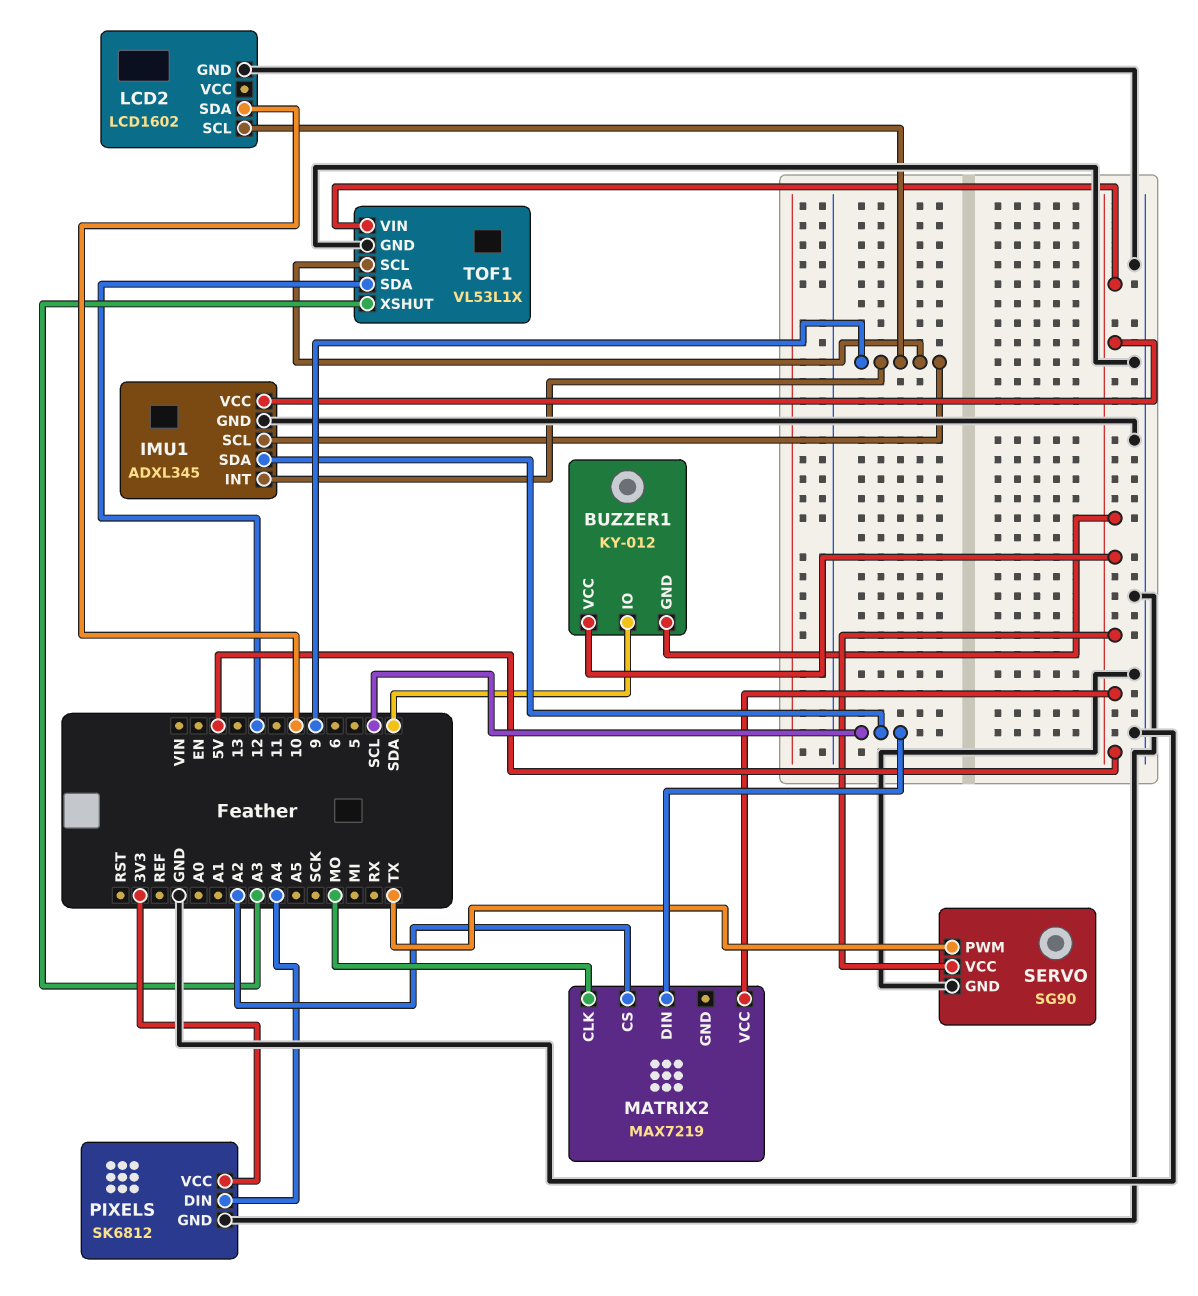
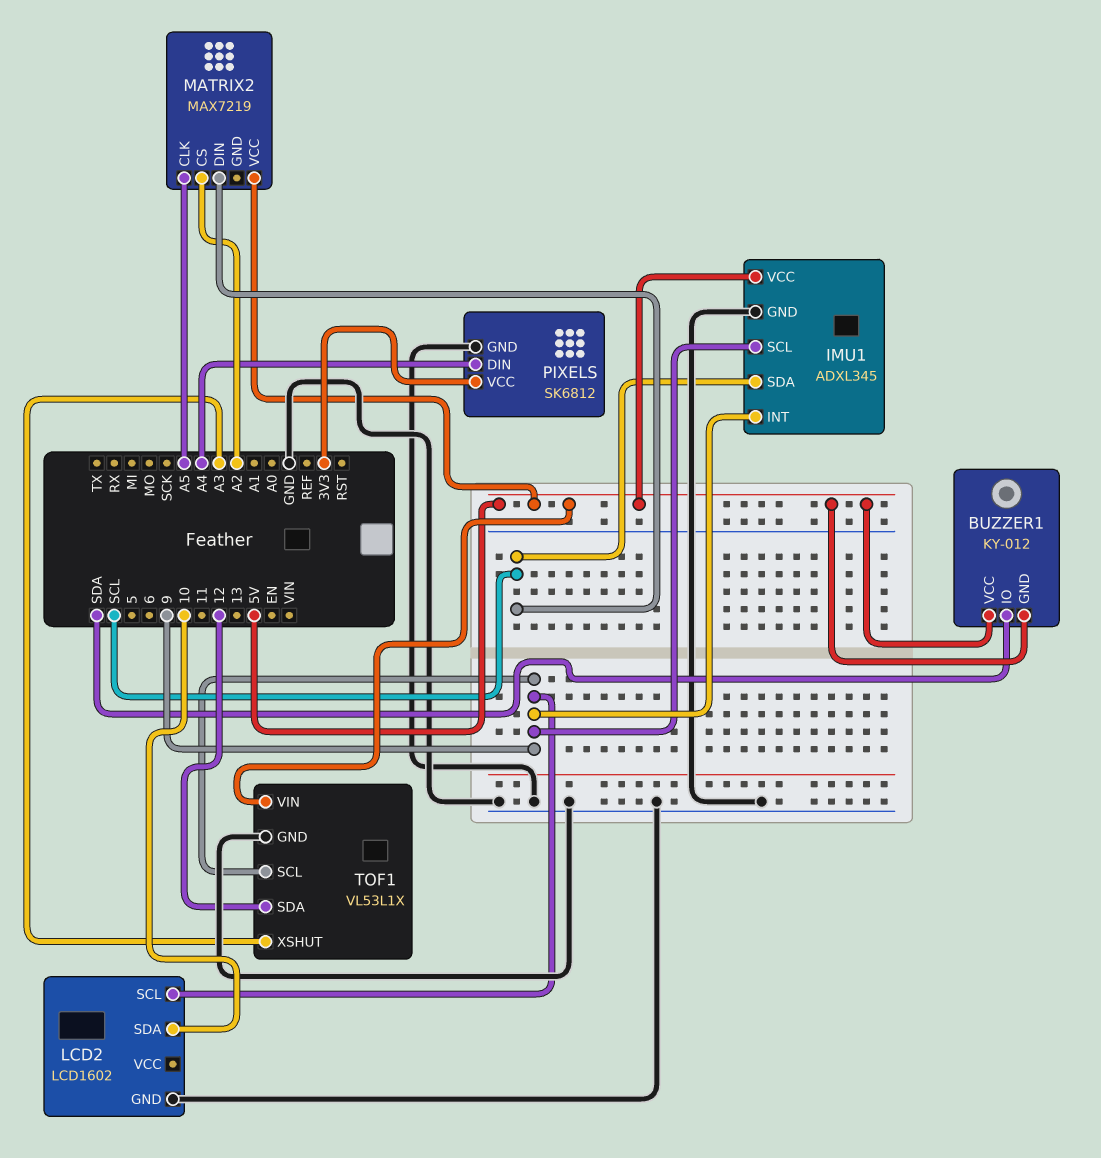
MATRIX2 pin CLK: MO -> A5
SERVO: SG90 -> none
SERVO pin GND: GND -> none
SERVO pin PWM: TX -> none
SERVO pin VCC: 5V -> none

